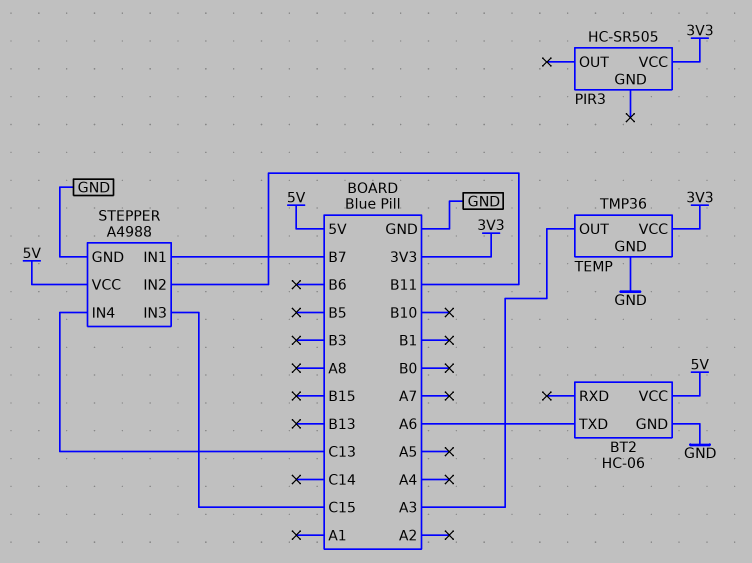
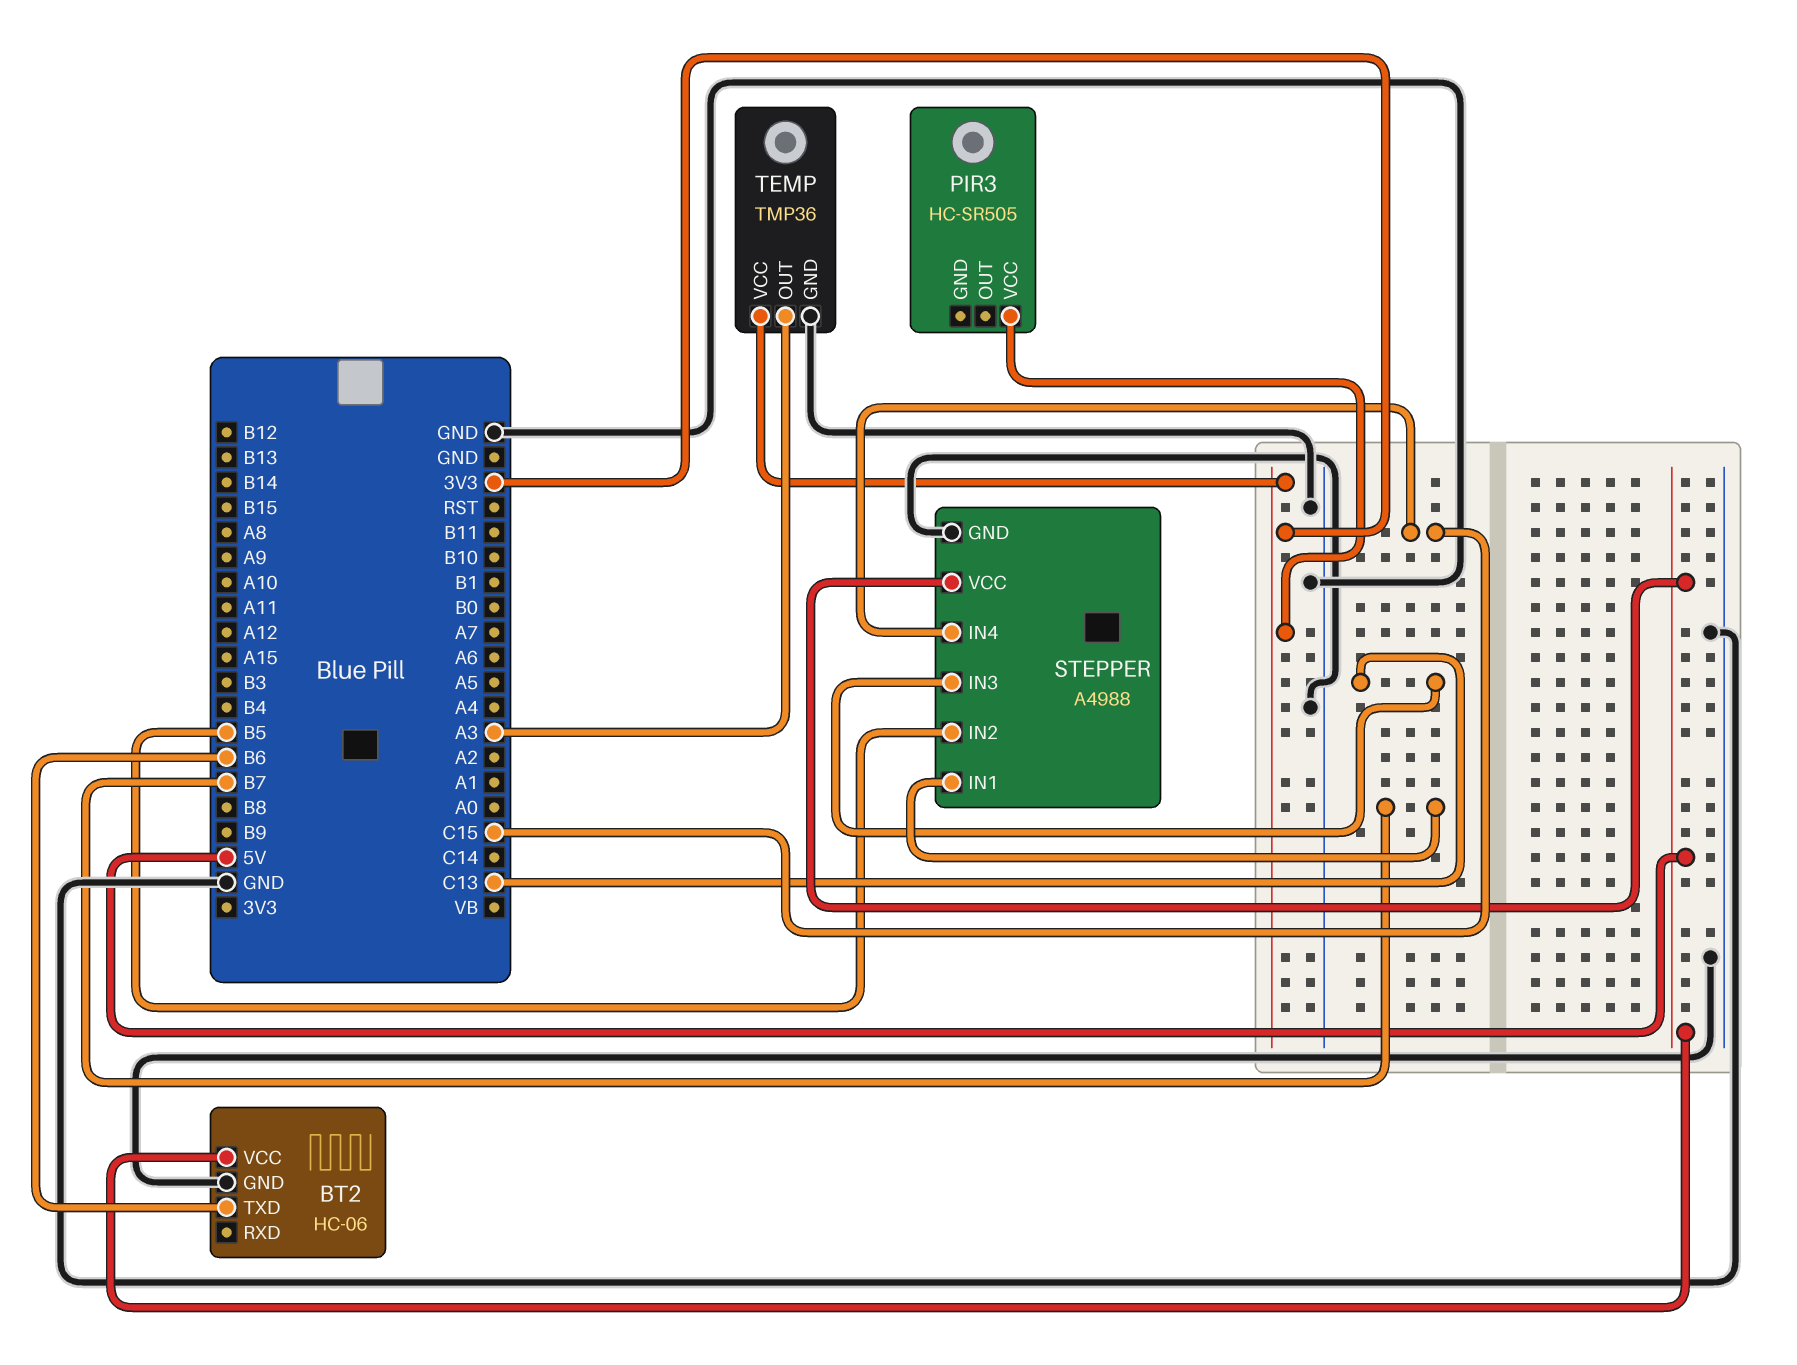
BT2 pin TXD: A6 -> B6
STEPPER pin IN2: B11 -> B5
STEPPER pin IN3: C15 -> C13
STEPPER pin IN4: C13 -> C15

